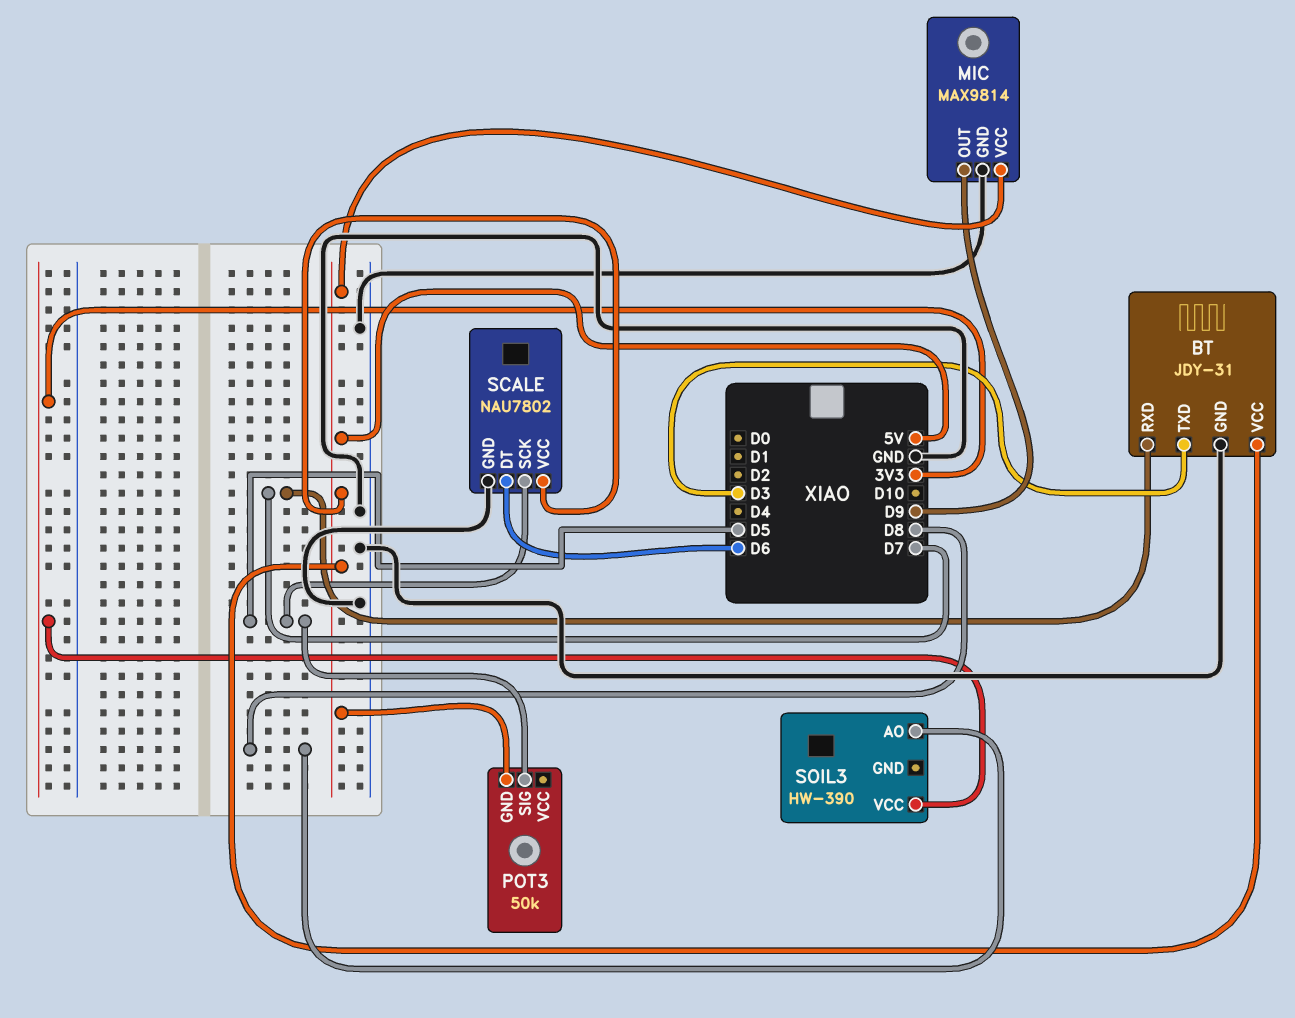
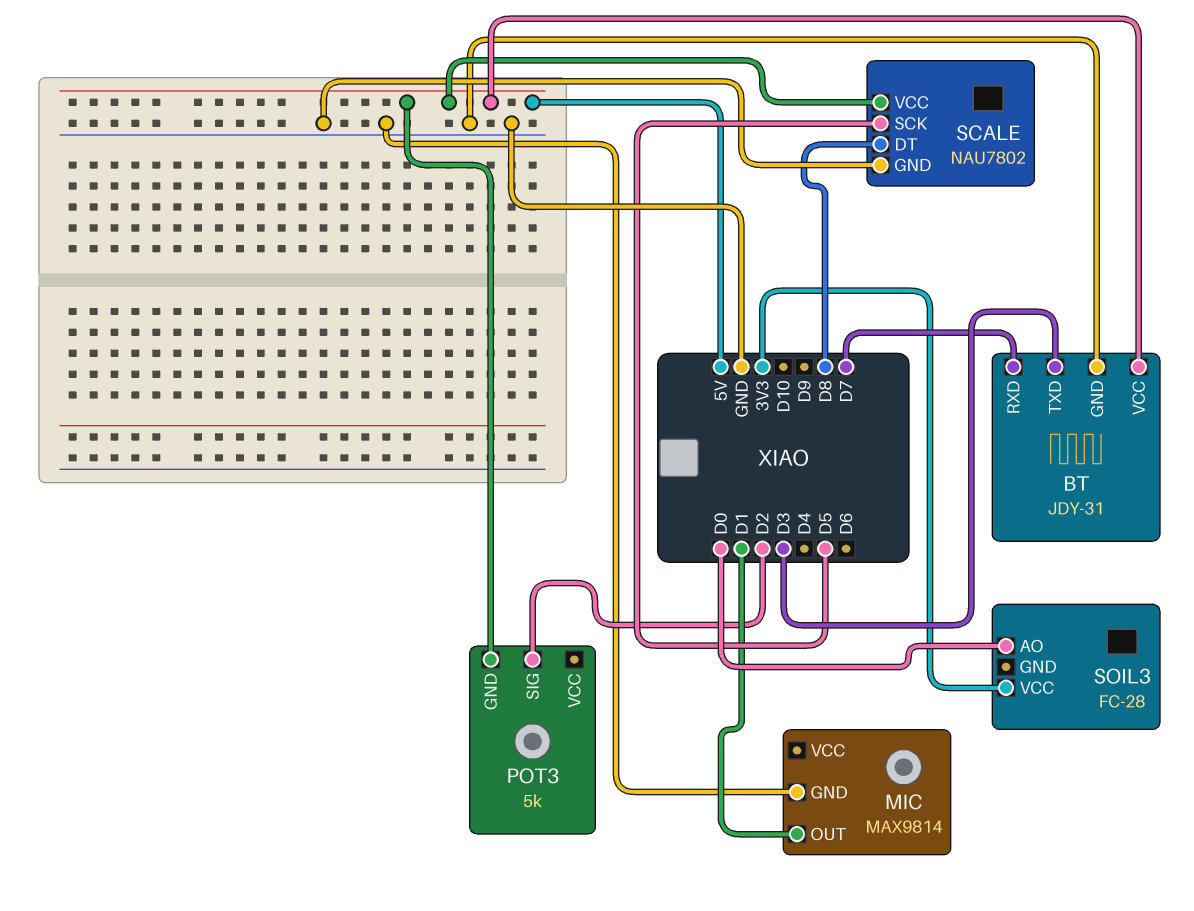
MIC pin OUT: D9 -> D1
MIC pin VCC: 5V -> none
POT3: 50k -> 5k
POT3 pin SIG: D5 -> D2
SCALE pin DT: D6 -> D8
SOIL3: HW-390 -> FC-28
SOIL3 pin AO: D8 -> D0

